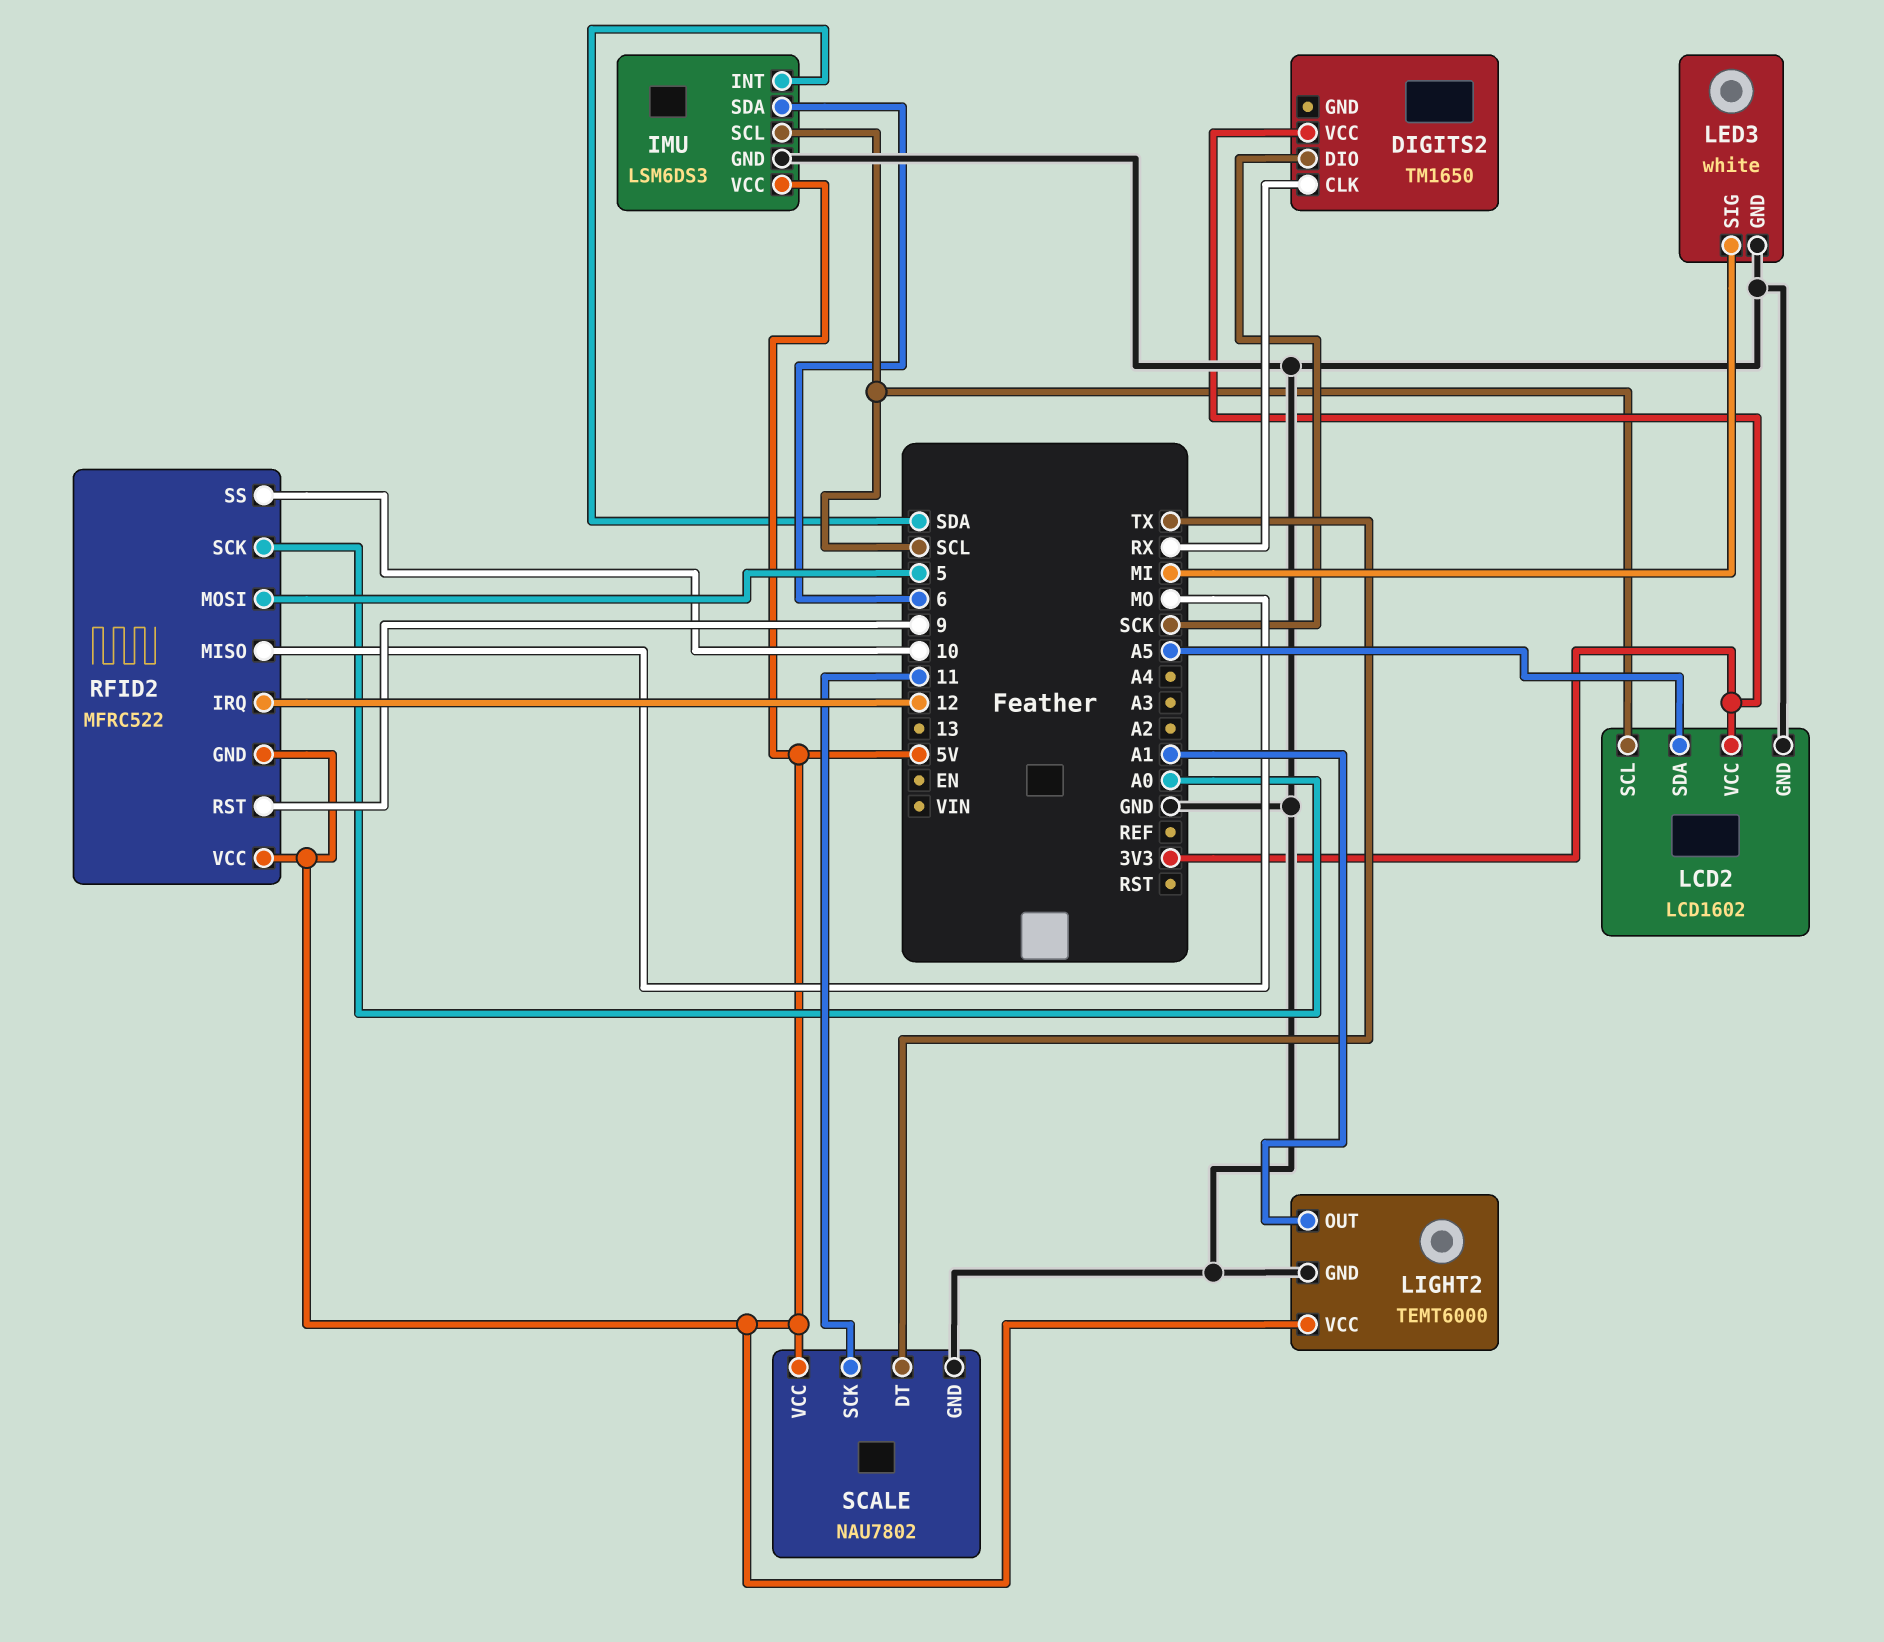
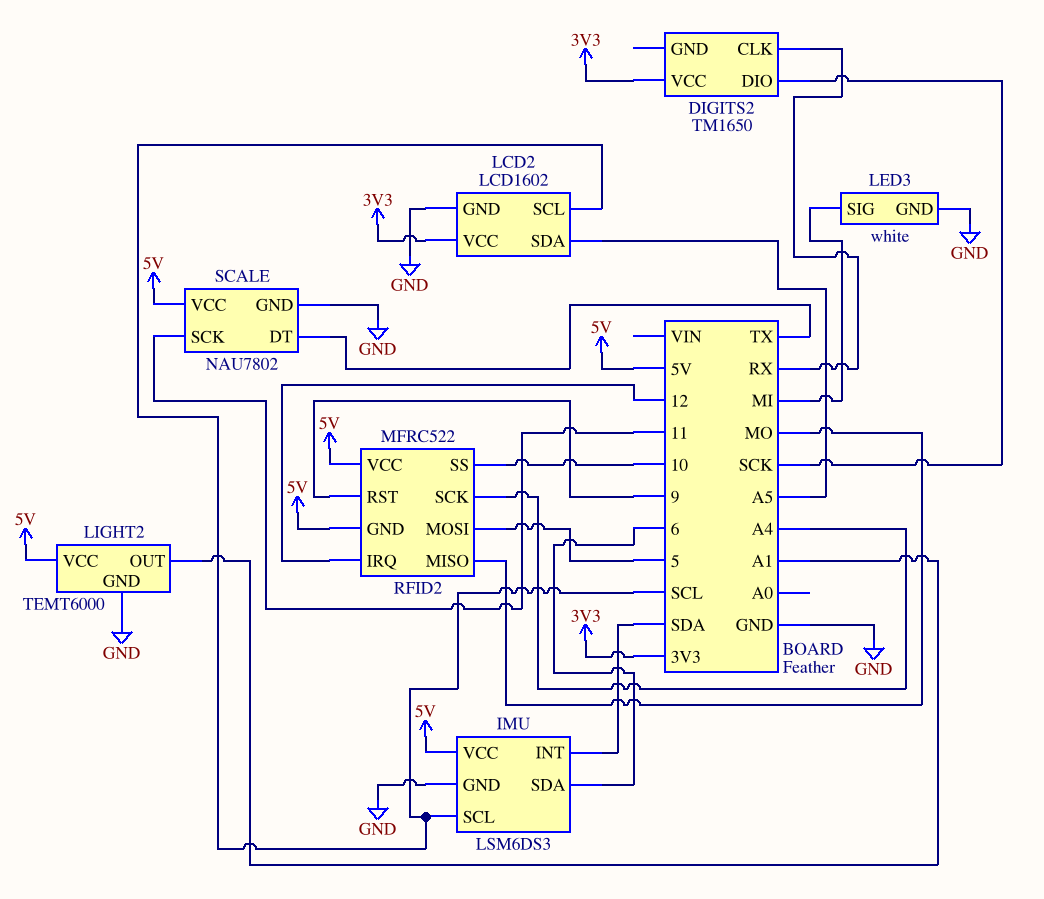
RFID2 pin SCK: A0 -> A4

